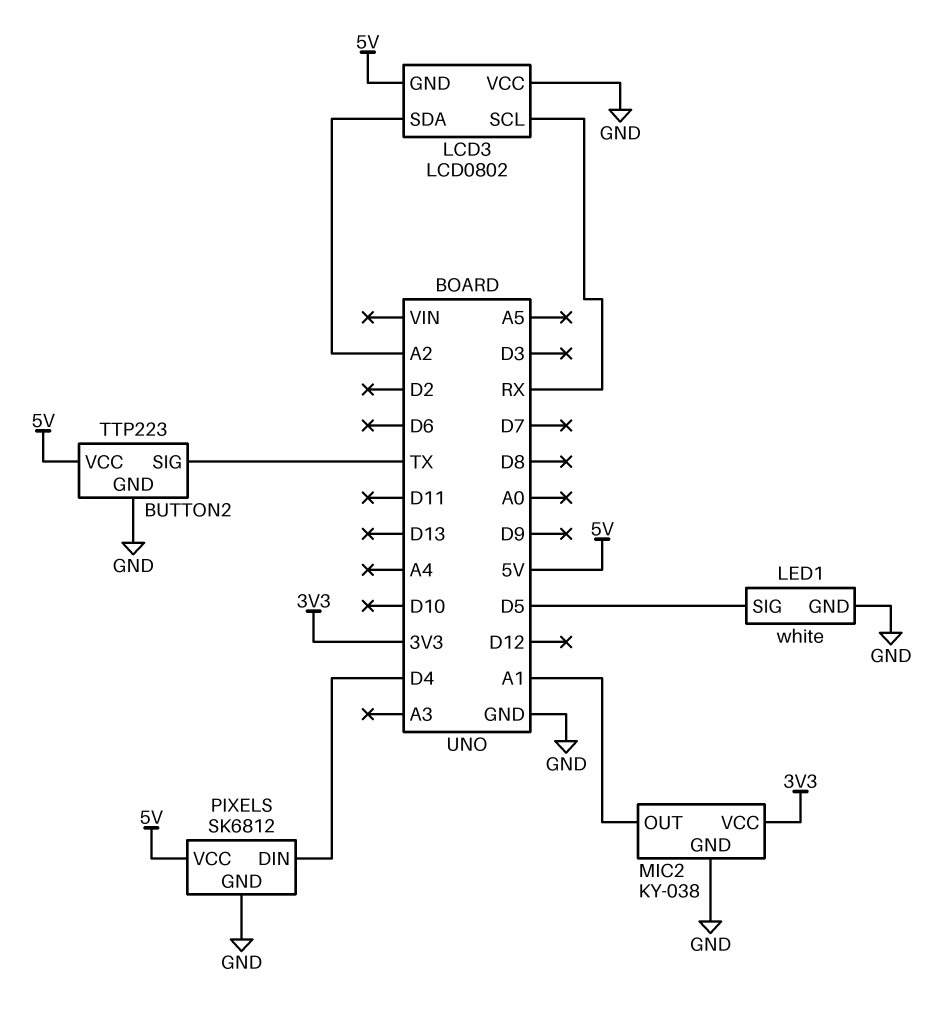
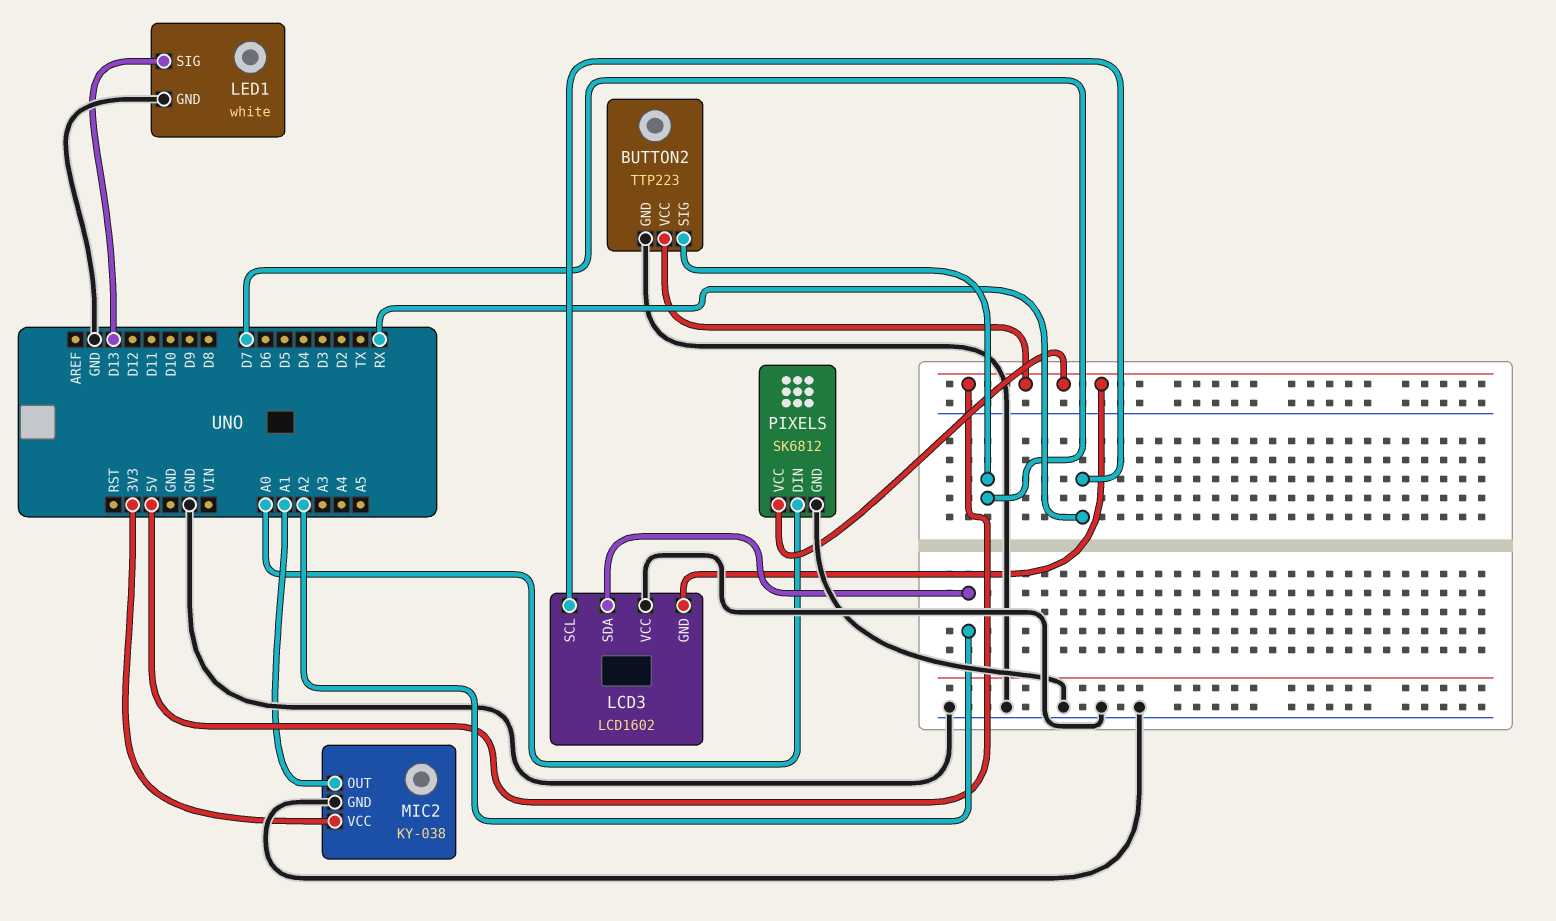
BUTTON2 pin SIG: TX -> D7
LCD3: LCD0802 -> LCD1602
LED1 pin SIG: D5 -> D13
PIXELS pin DIN: D4 -> A0

